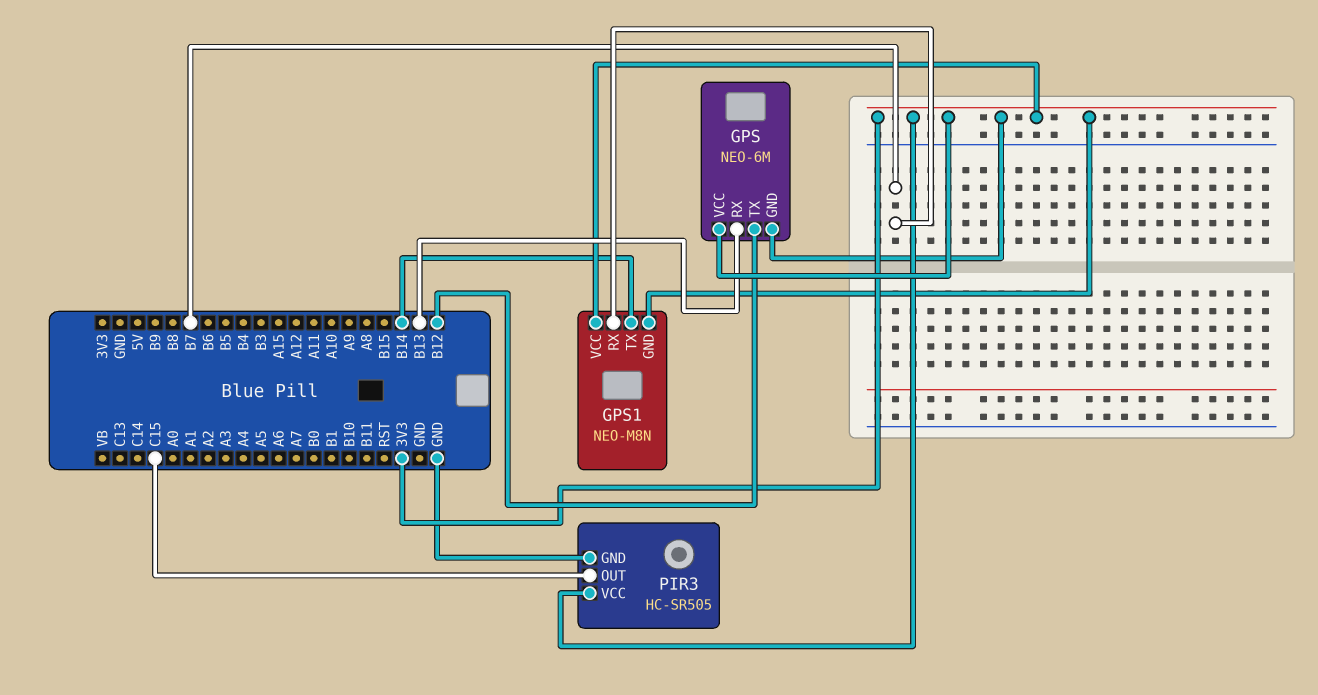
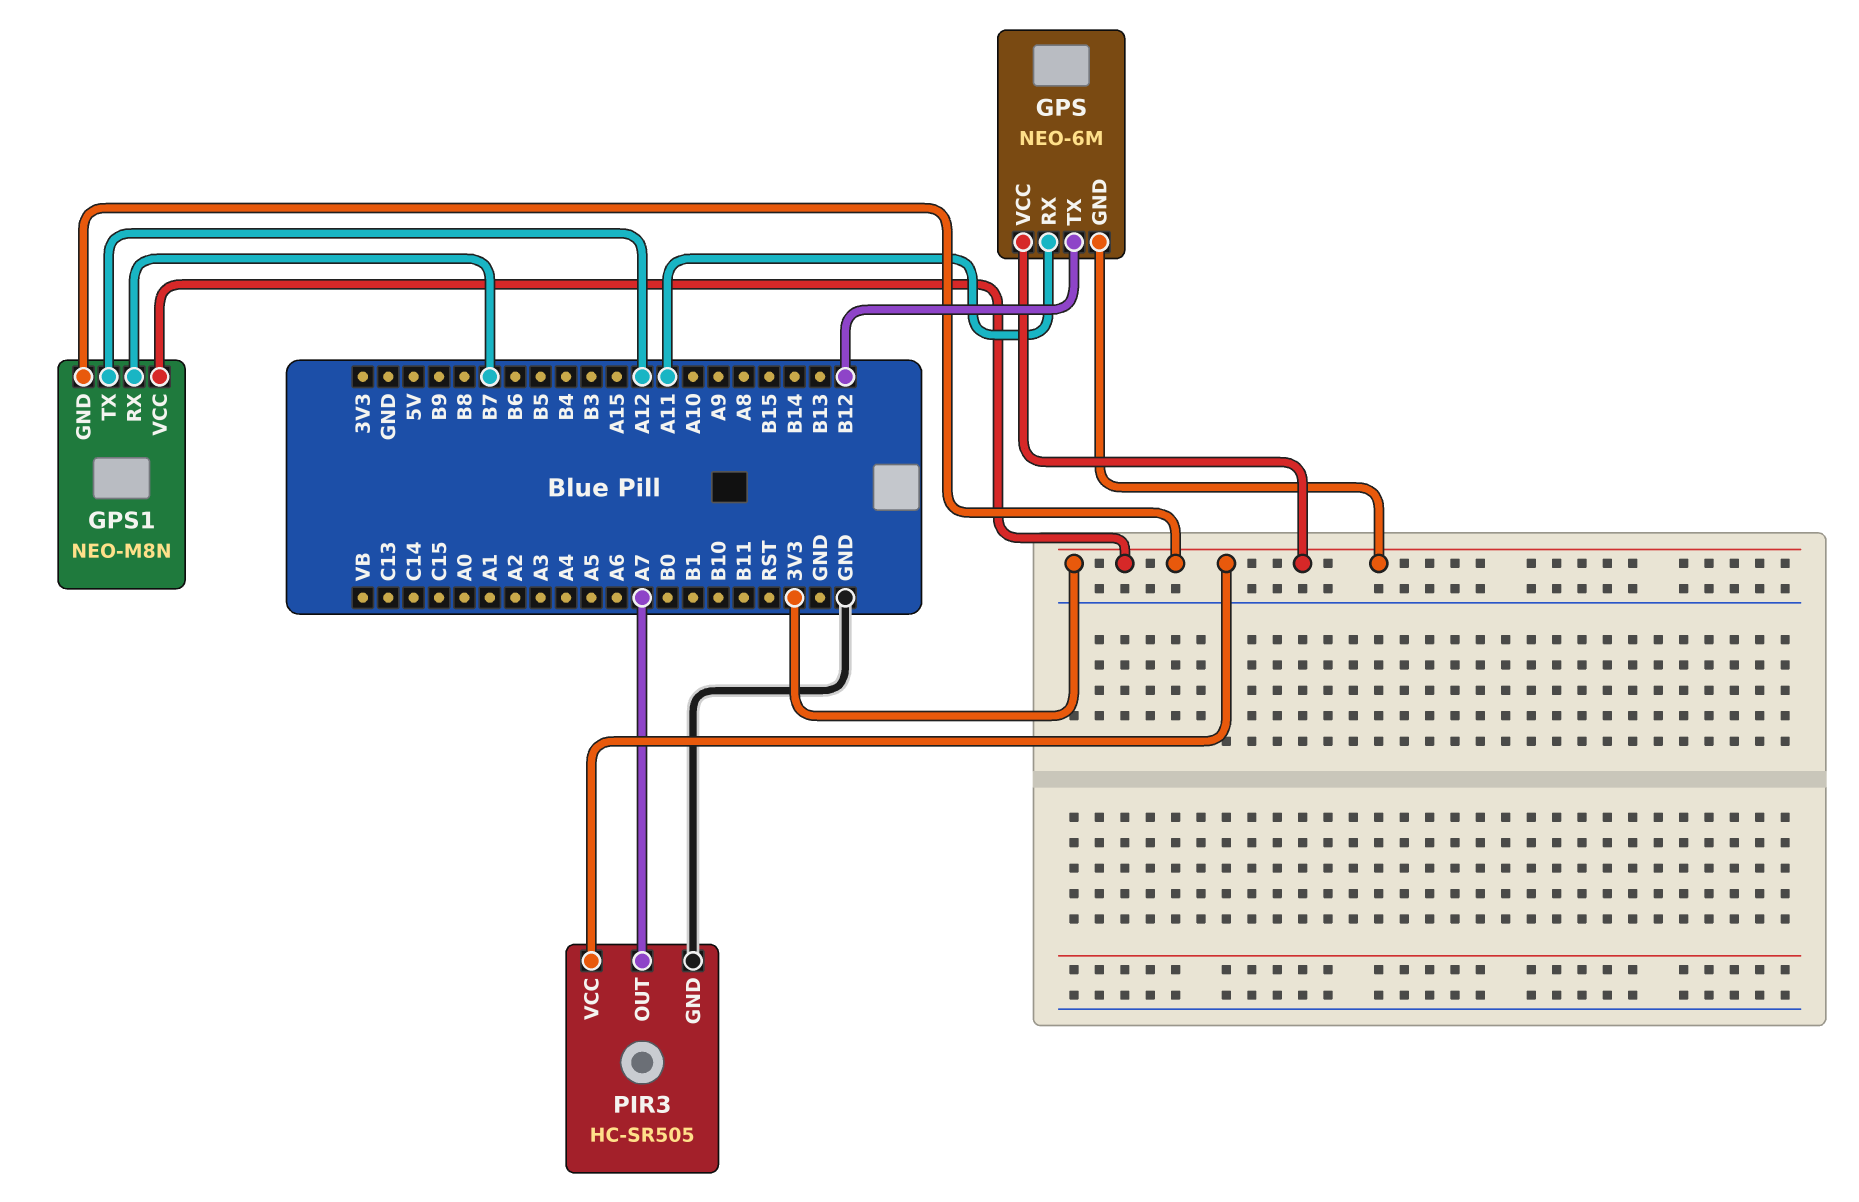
GPS pin RX: B13 -> A11
GPS1 pin TX: B14 -> A12
PIR3 pin OUT: C15 -> A7

